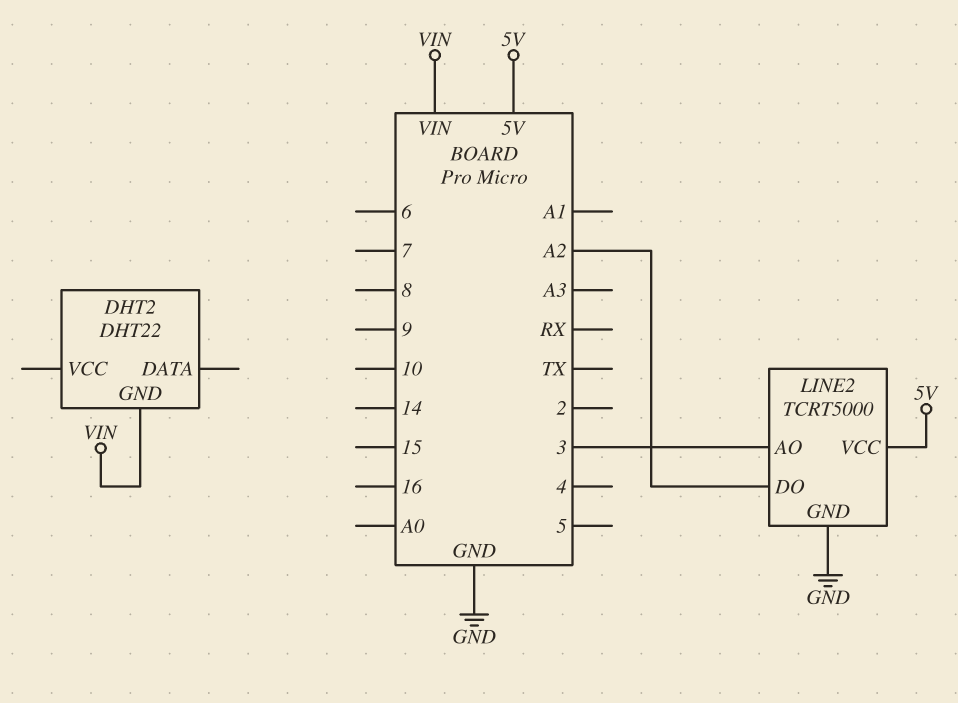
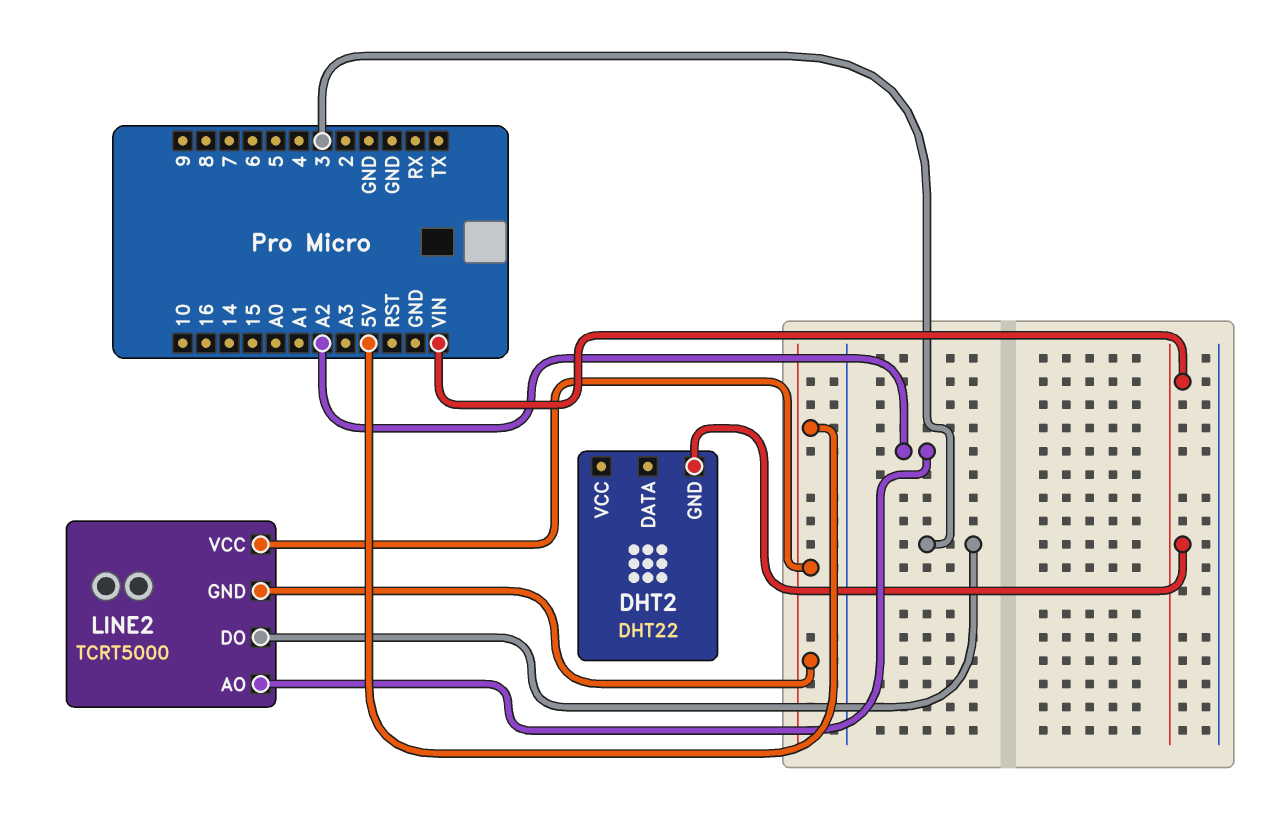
LINE2 pin AO: 3 -> A2
LINE2 pin DO: A2 -> 3
LINE2 pin GND: GND -> 5V

